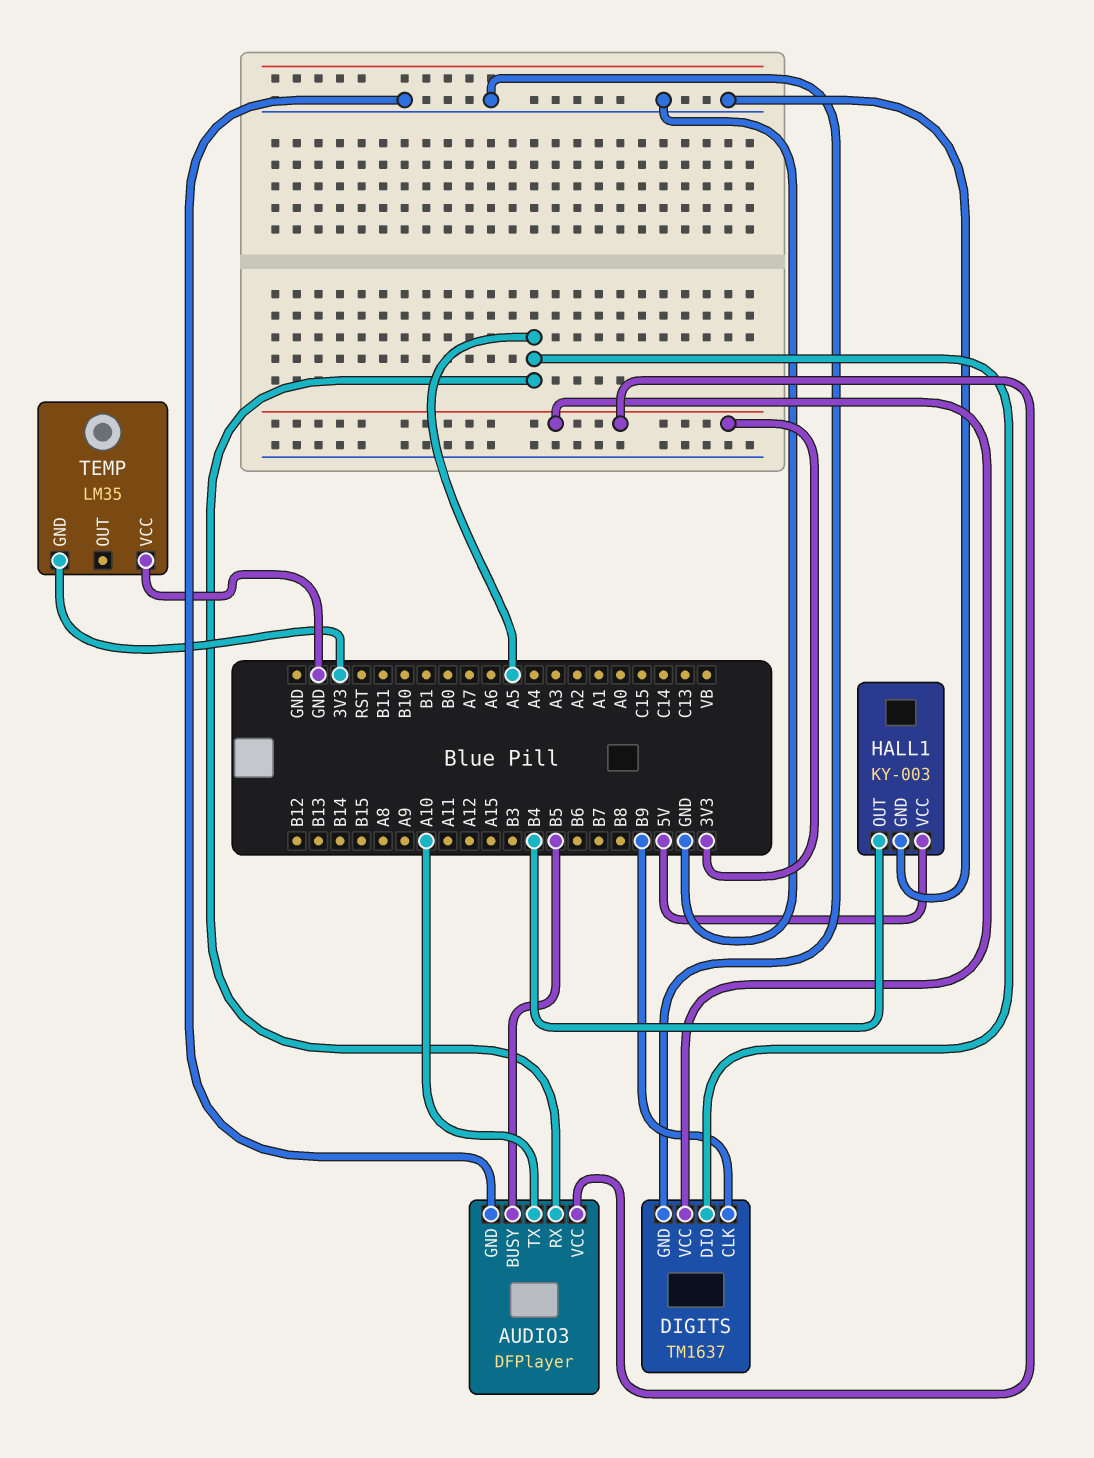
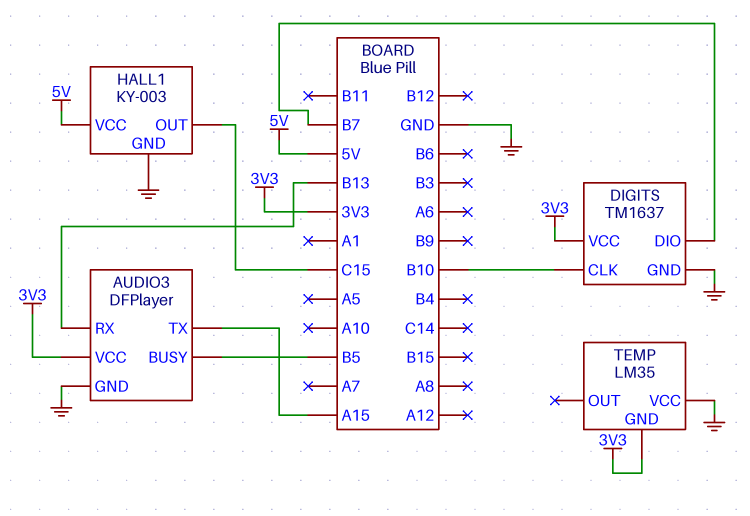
AUDIO3 pin RX: A5 -> B13
AUDIO3 pin TX: A10 -> A15
DIGITS pin CLK: B9 -> B10
DIGITS pin DIO: A5 -> B7
HALL1 pin OUT: B4 -> C15

